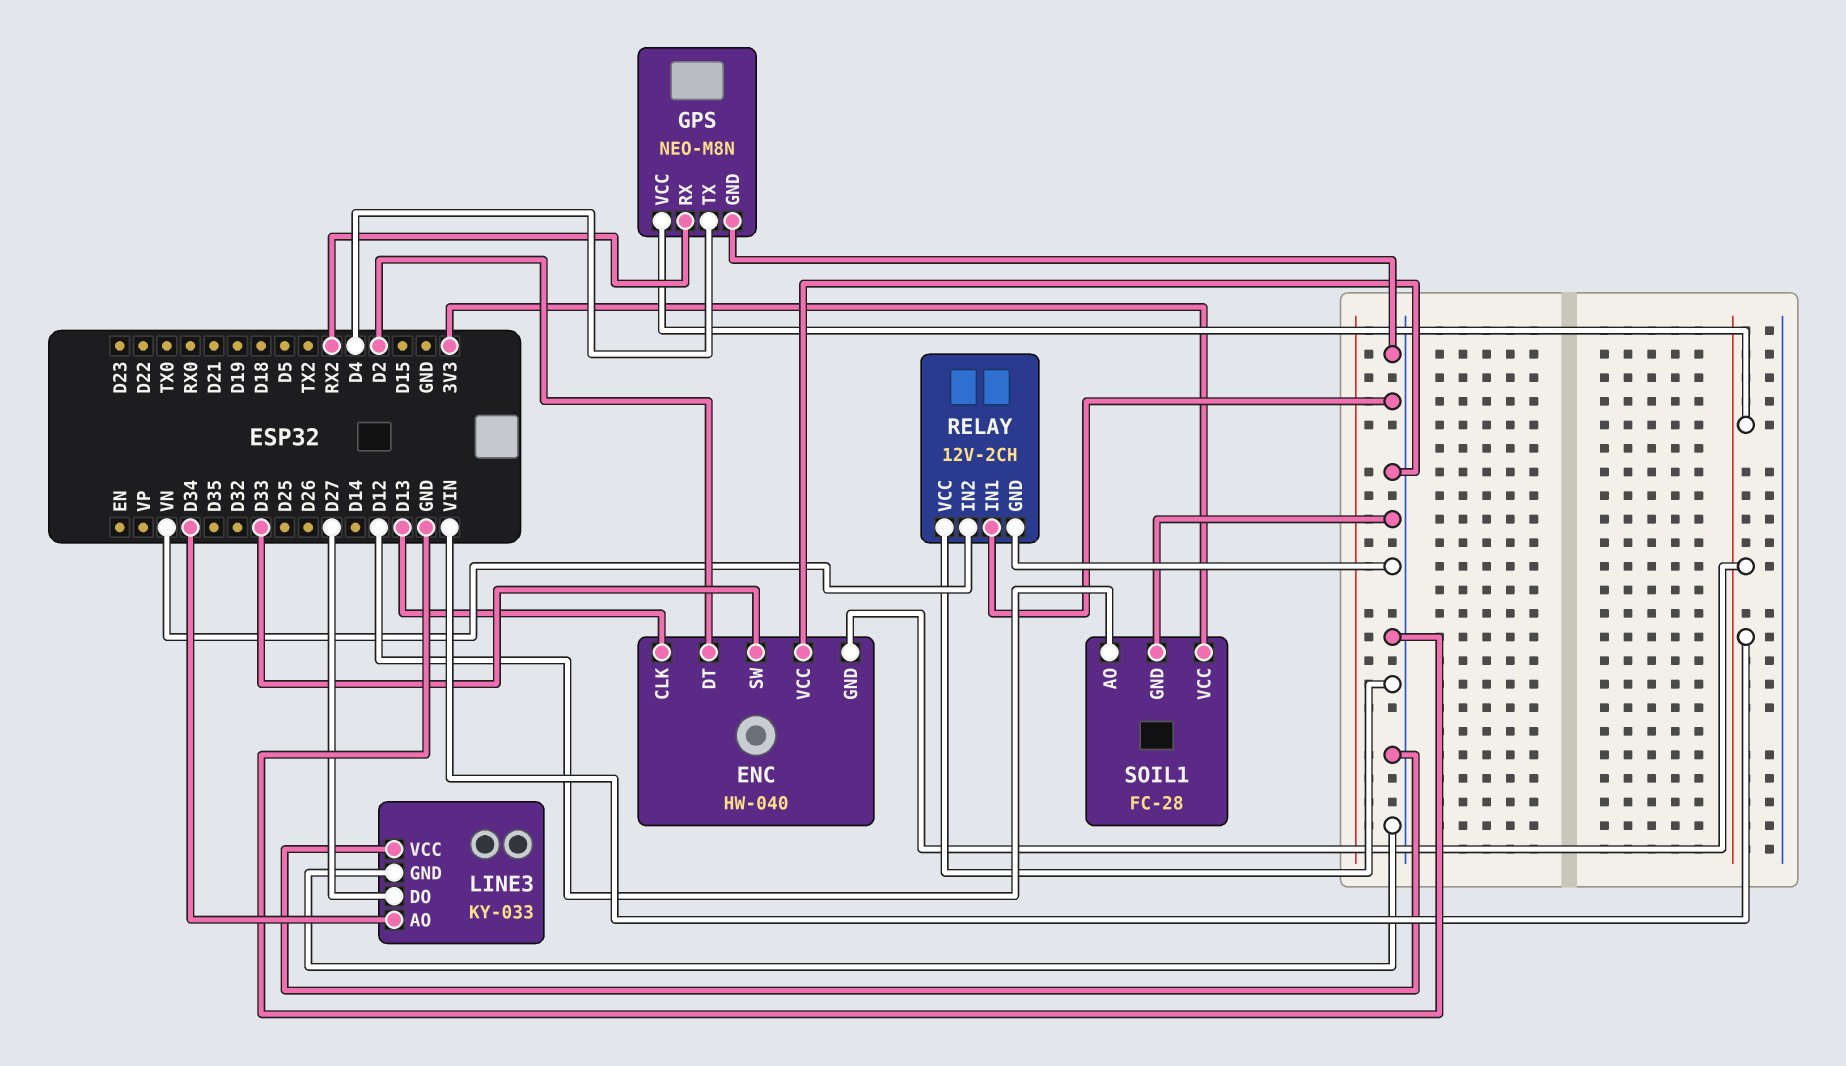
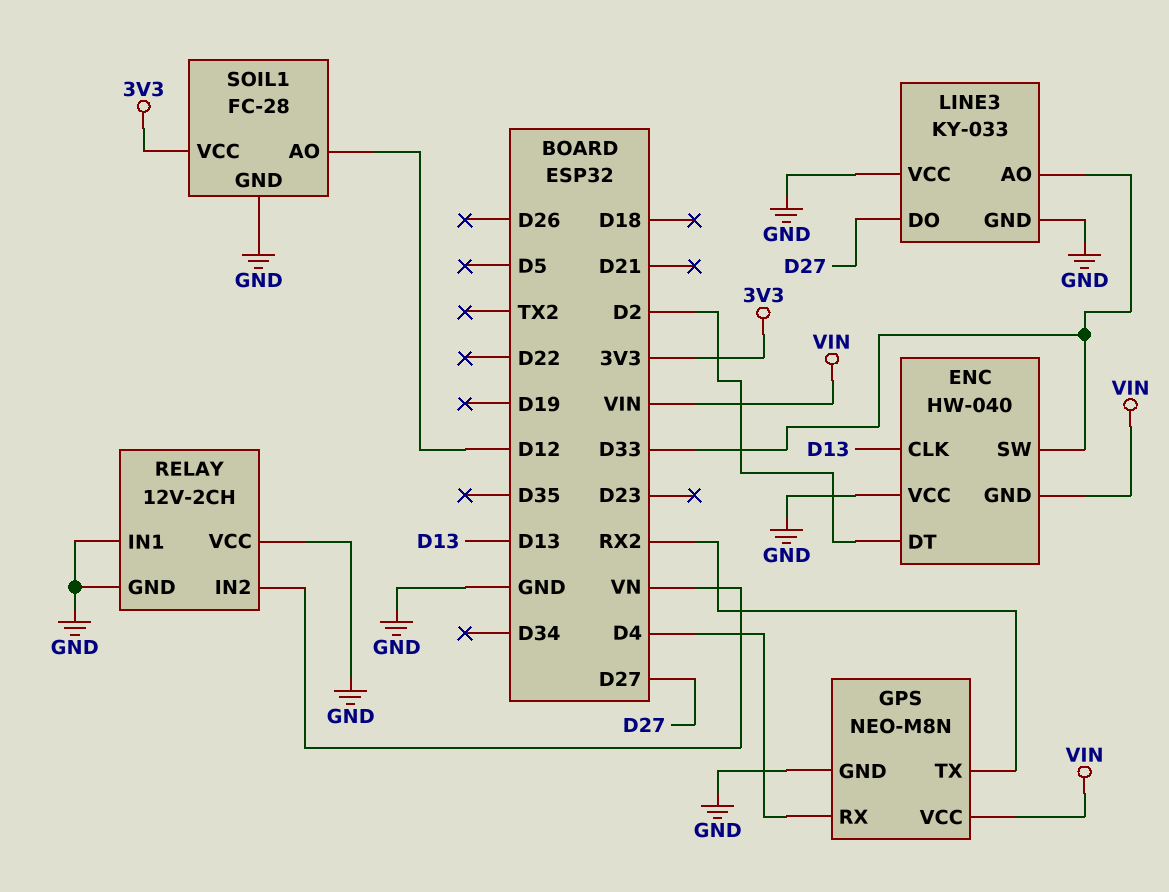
GPS pin RX: RX2 -> D4
GPS pin TX: D4 -> RX2
LINE3 pin AO: D34 -> D33

